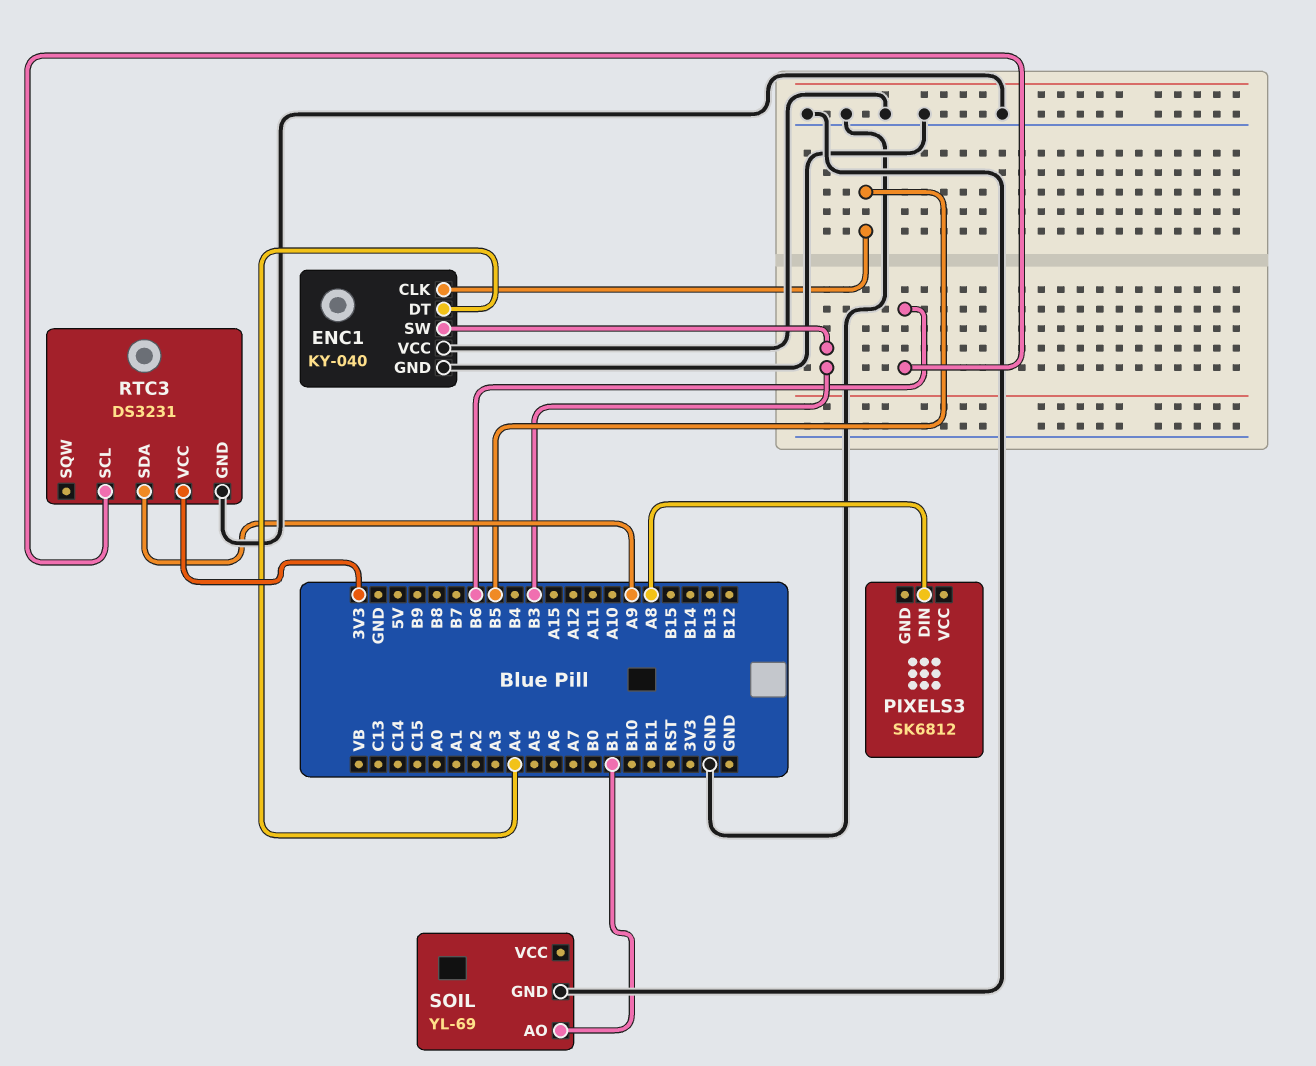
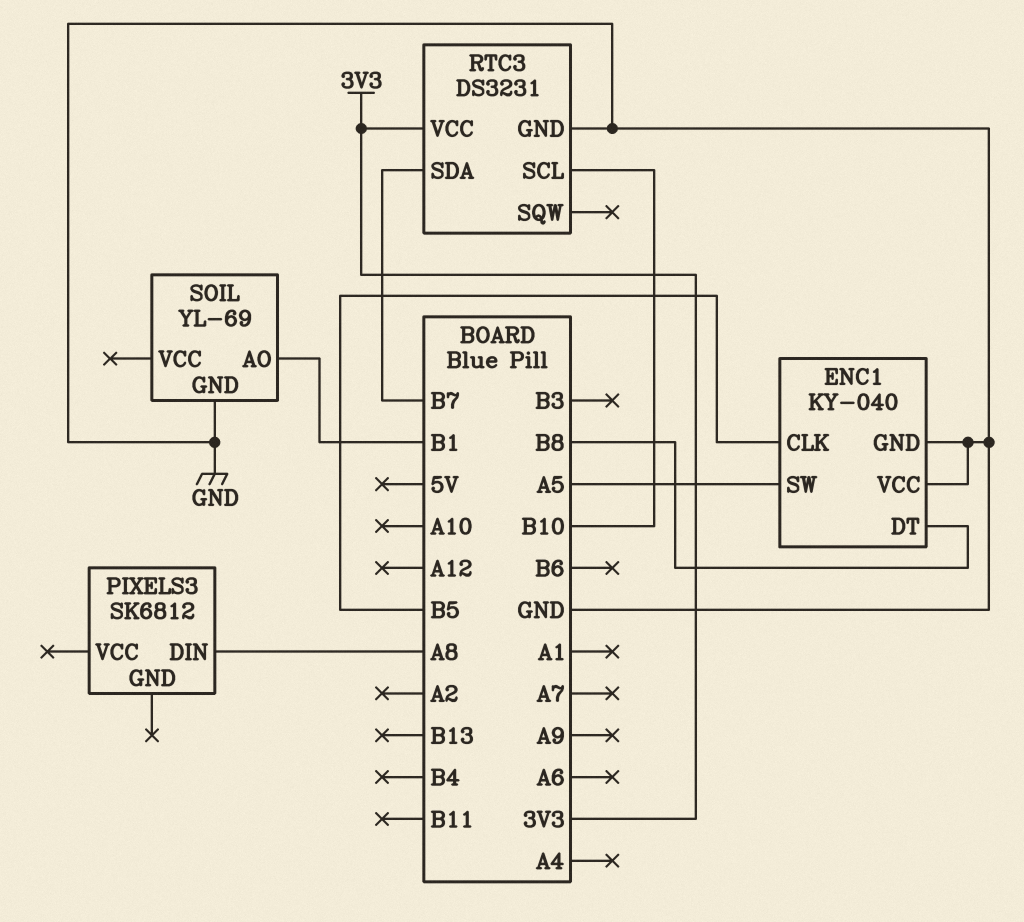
ENC1 pin DT: A4 -> B8
ENC1 pin SW: B3 -> A5
RTC3 pin SCL: B6 -> B10
RTC3 pin SDA: A9 -> B7

